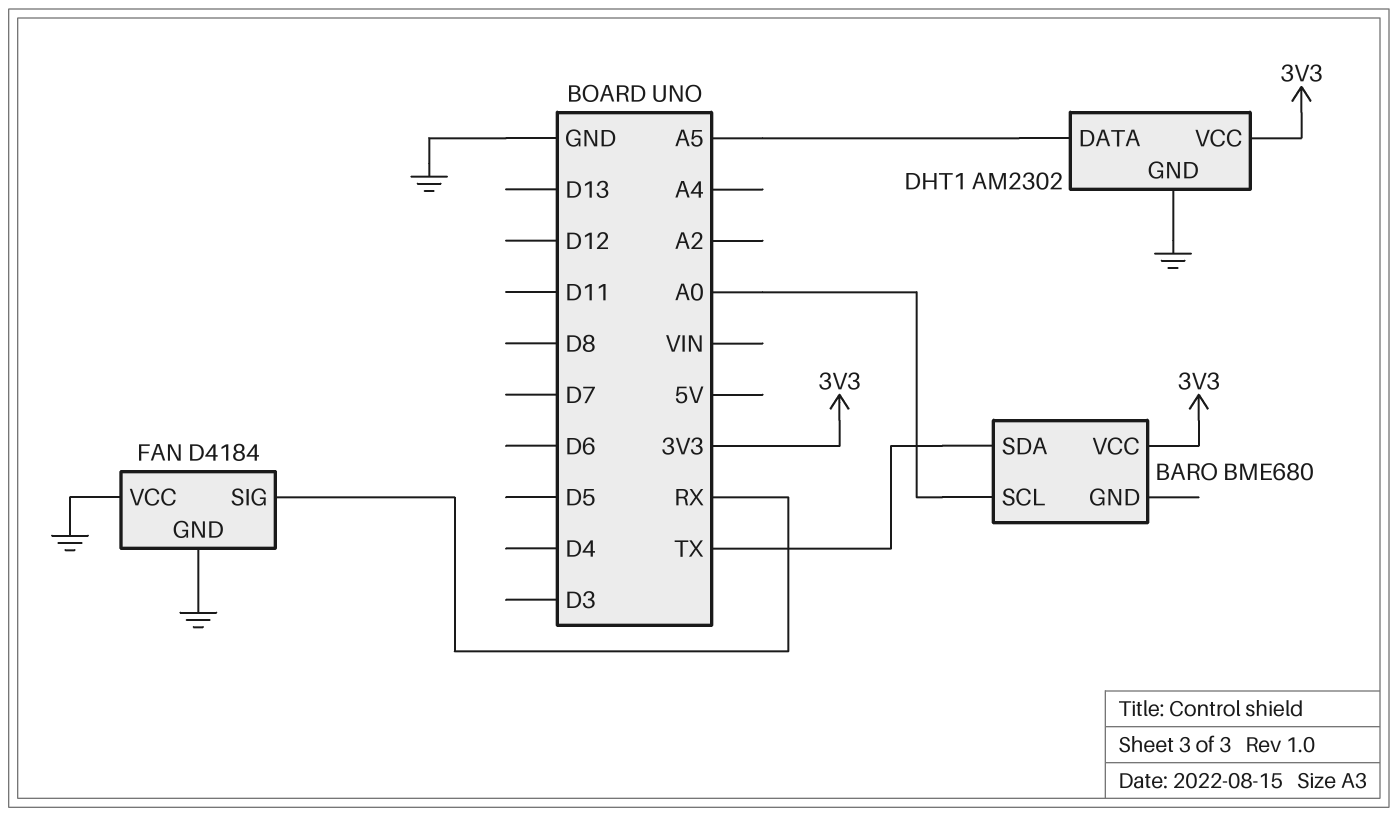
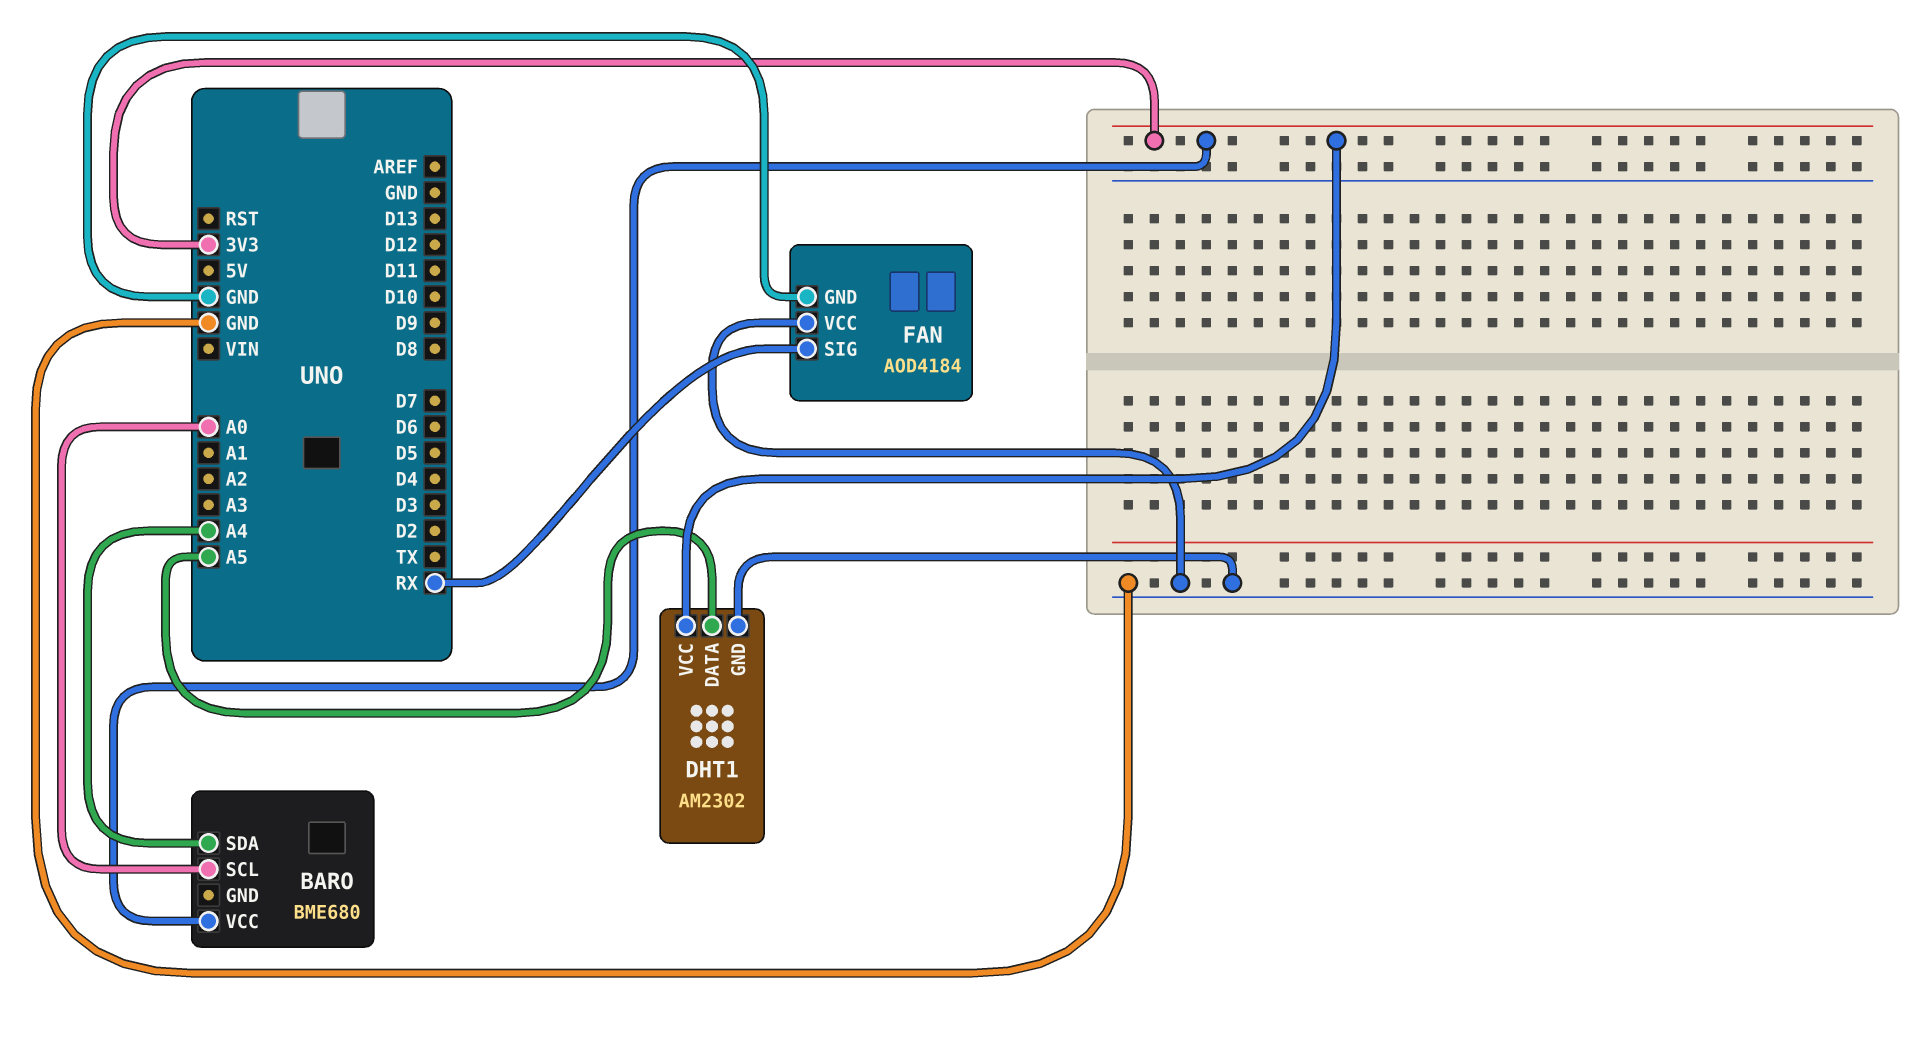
BARO pin SDA: TX -> A4
FAN: D4184 -> AOD4184

